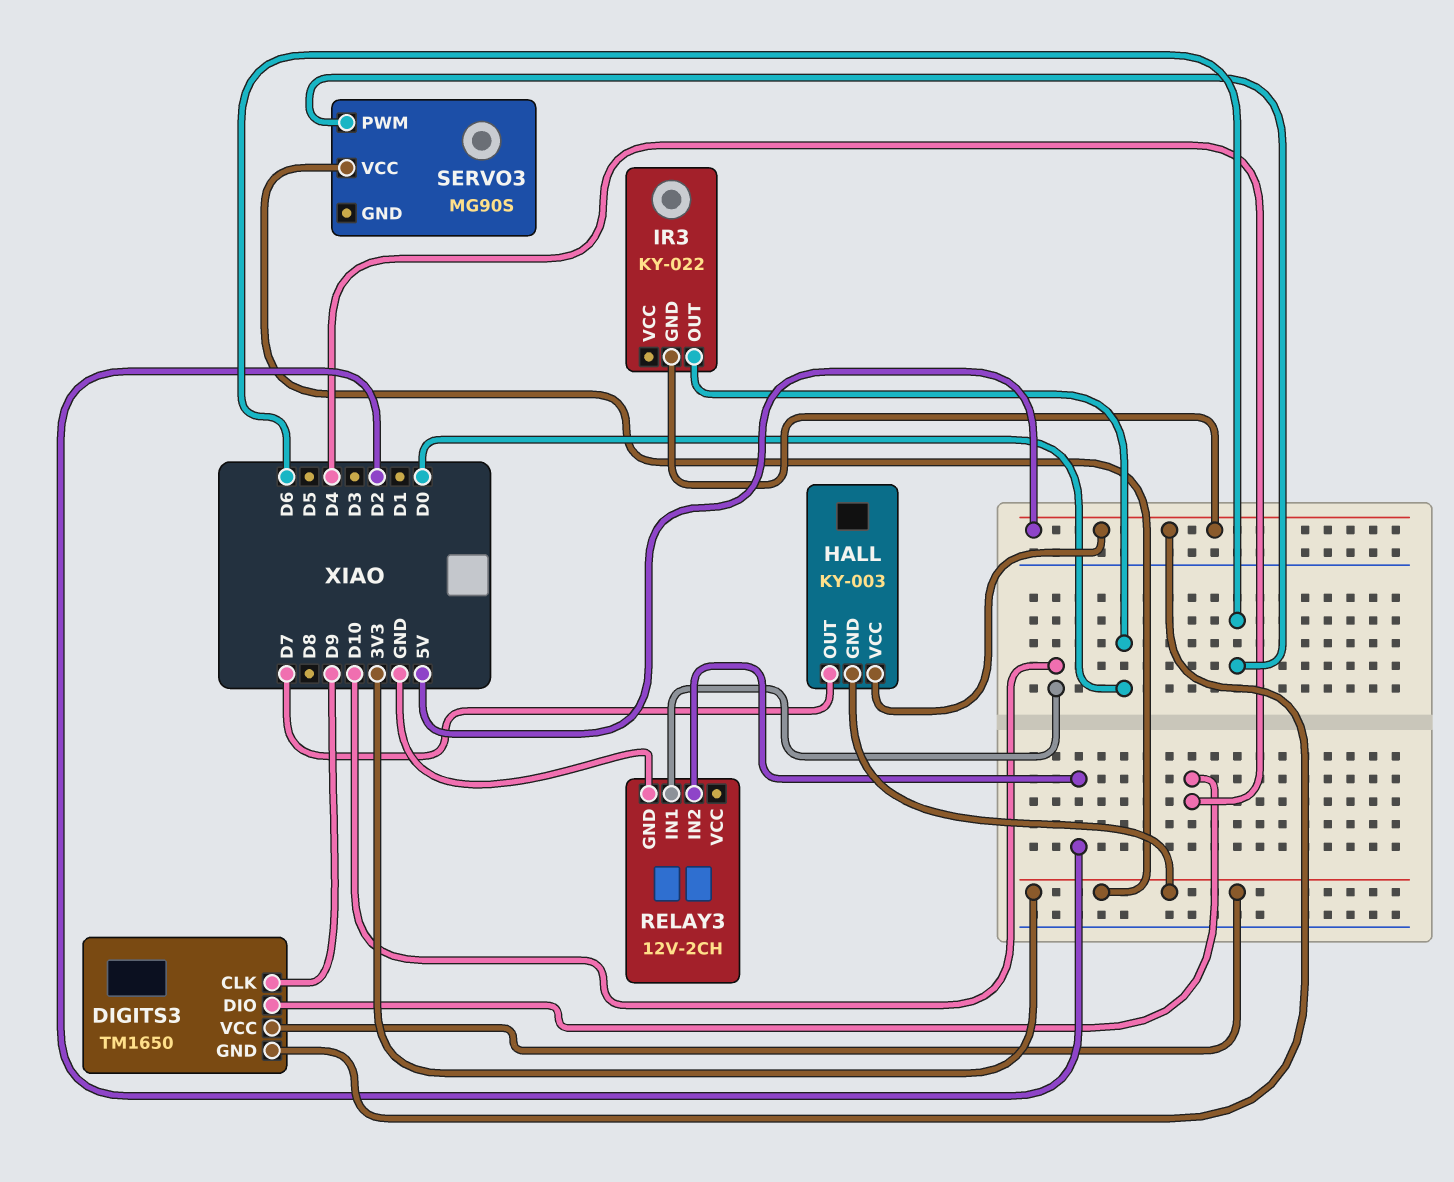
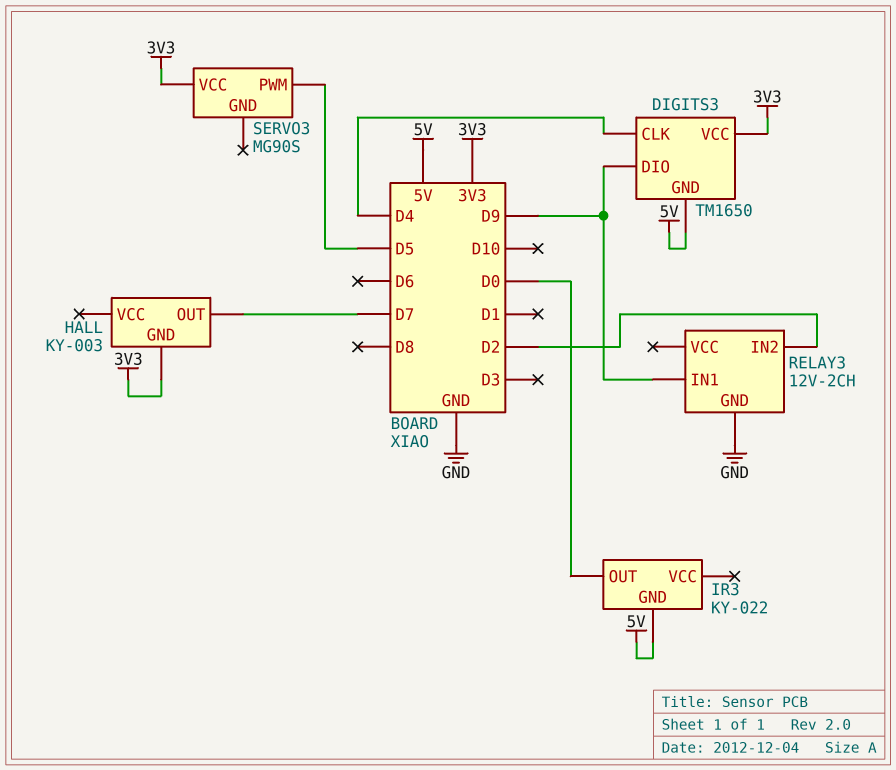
DIGITS3 pin CLK: D9 -> D4
DIGITS3 pin DIO: D4 -> D9
HALL pin VCC: 5V -> none
RELAY3 pin IN1: D10 -> D9
SERVO3 pin PWM: D6 -> D5

